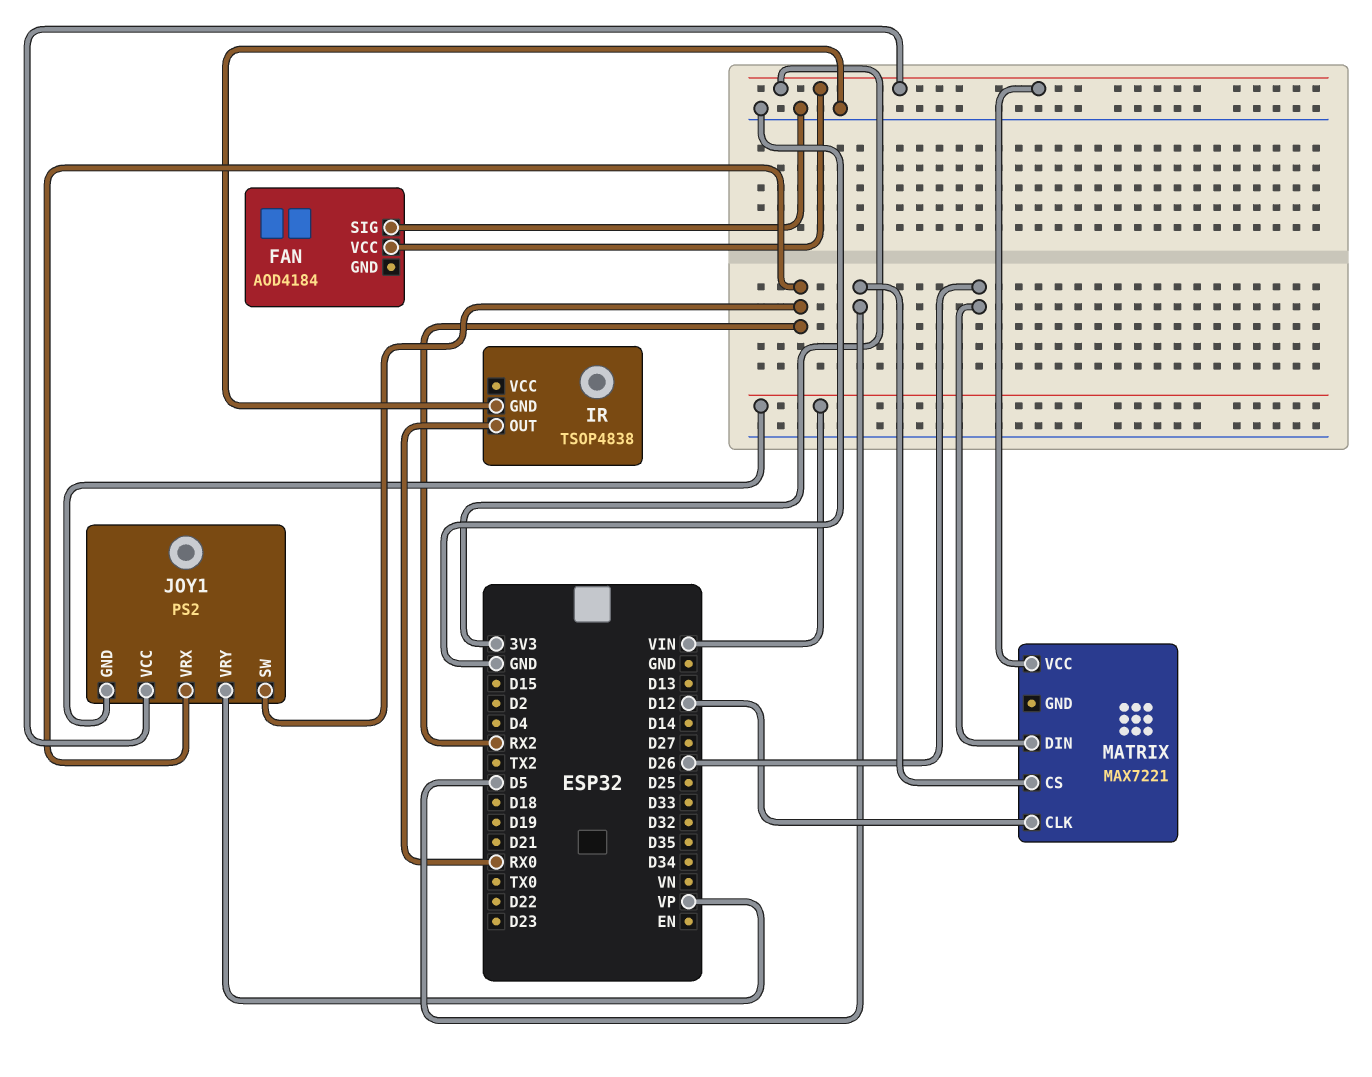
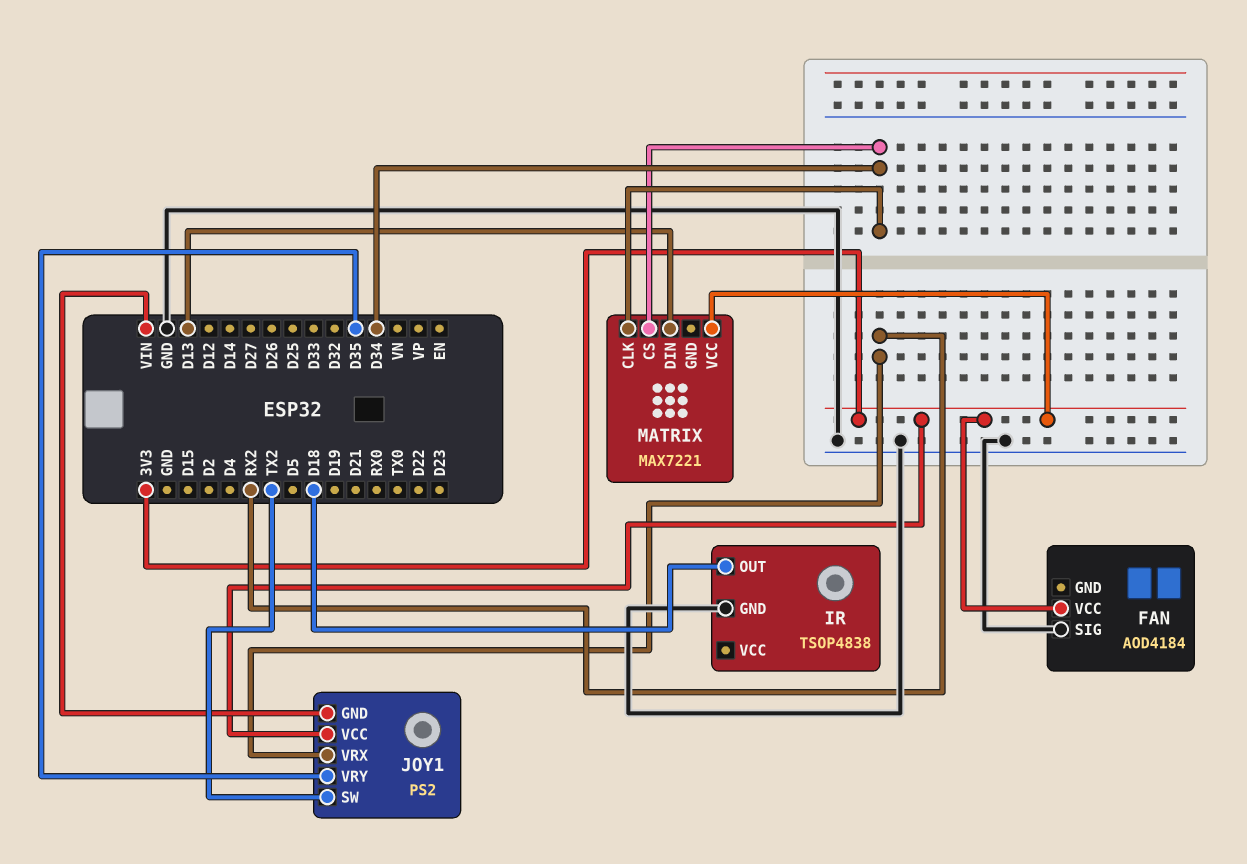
IR pin OUT: RX0 -> D18
JOY1 pin SW: RX2 -> TX2
JOY1 pin VRY: VP -> D35
MATRIX pin CLK: D12 -> D34
MATRIX pin CS: D5 -> D34
MATRIX pin DIN: D26 -> D13

